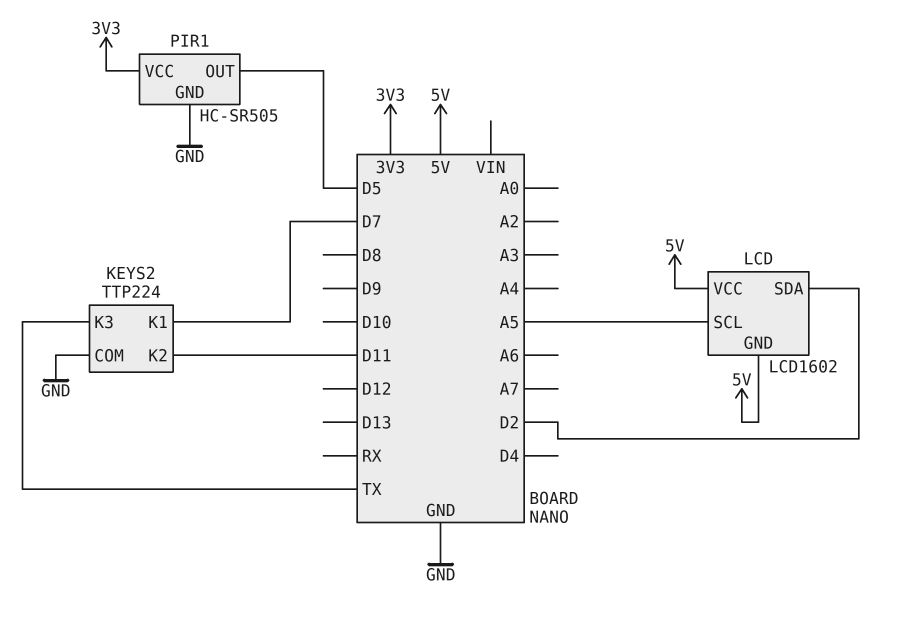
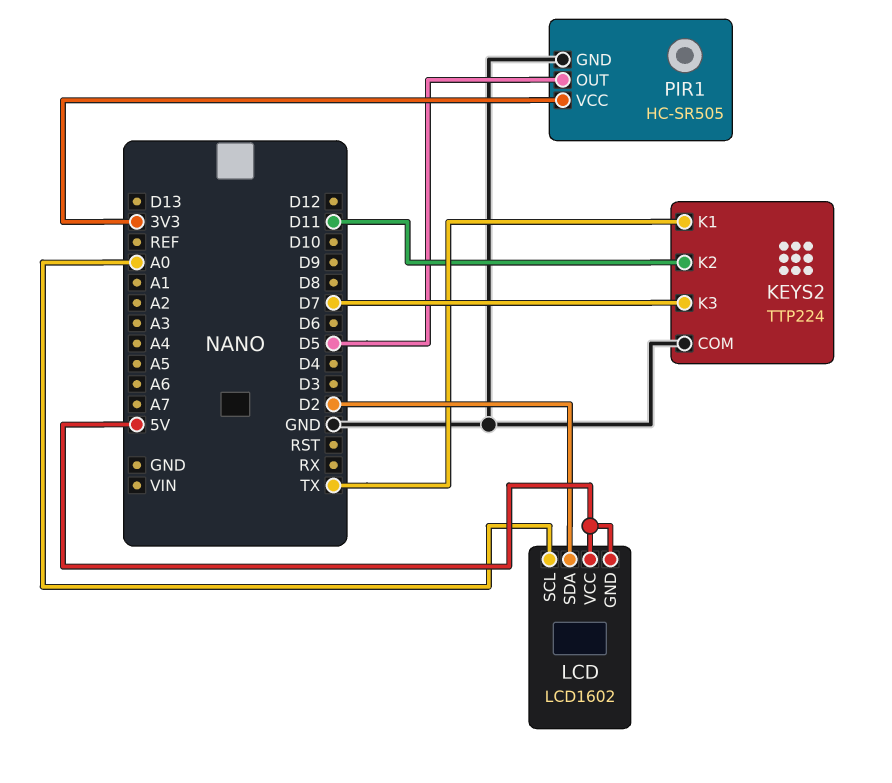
KEYS2 pin K1: D7 -> TX
KEYS2 pin K3: TX -> D7
LCD pin SCL: A5 -> A0

